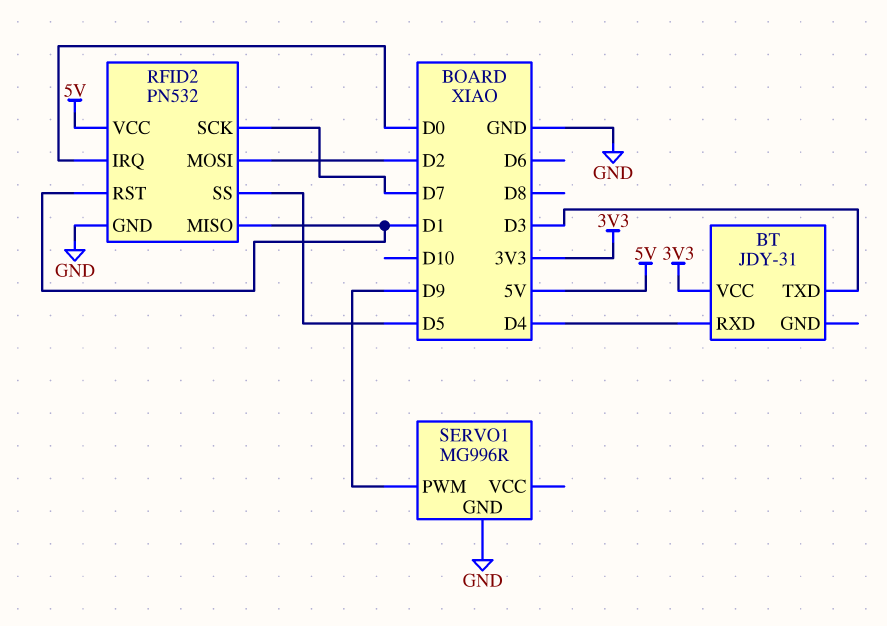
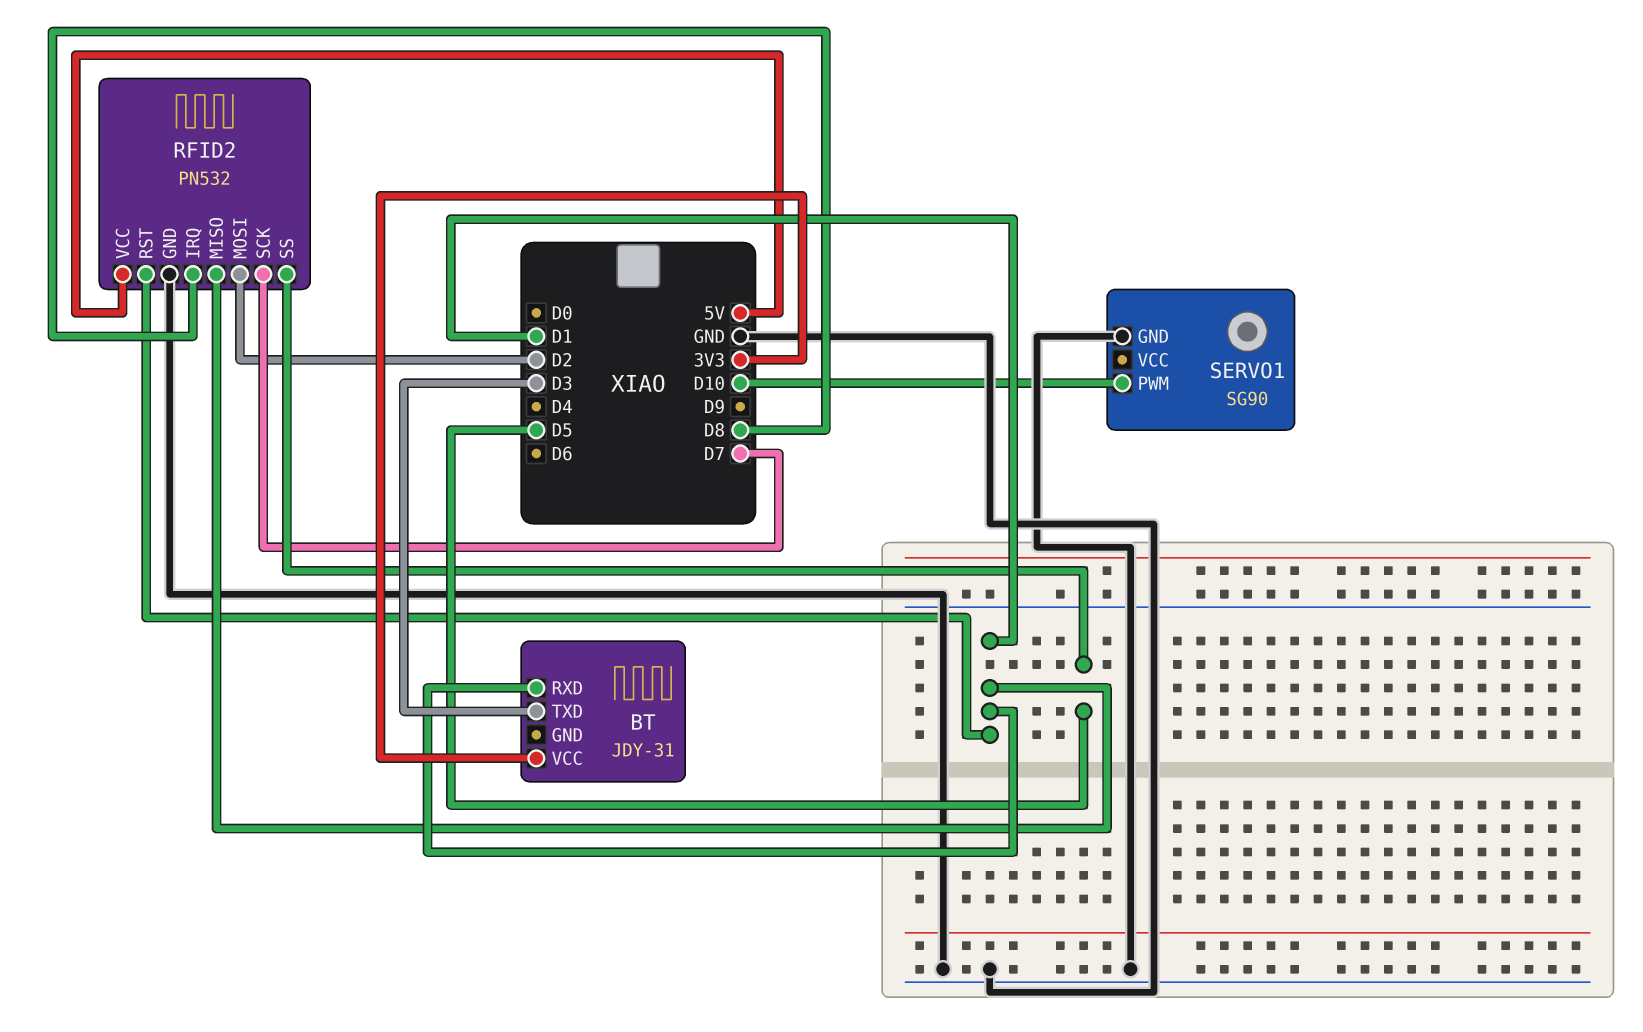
BT pin RXD: D4 -> D1
RFID2 pin IRQ: D0 -> D8
SERVO1: MG996R -> SG90
SERVO1 pin PWM: D9 -> D10

